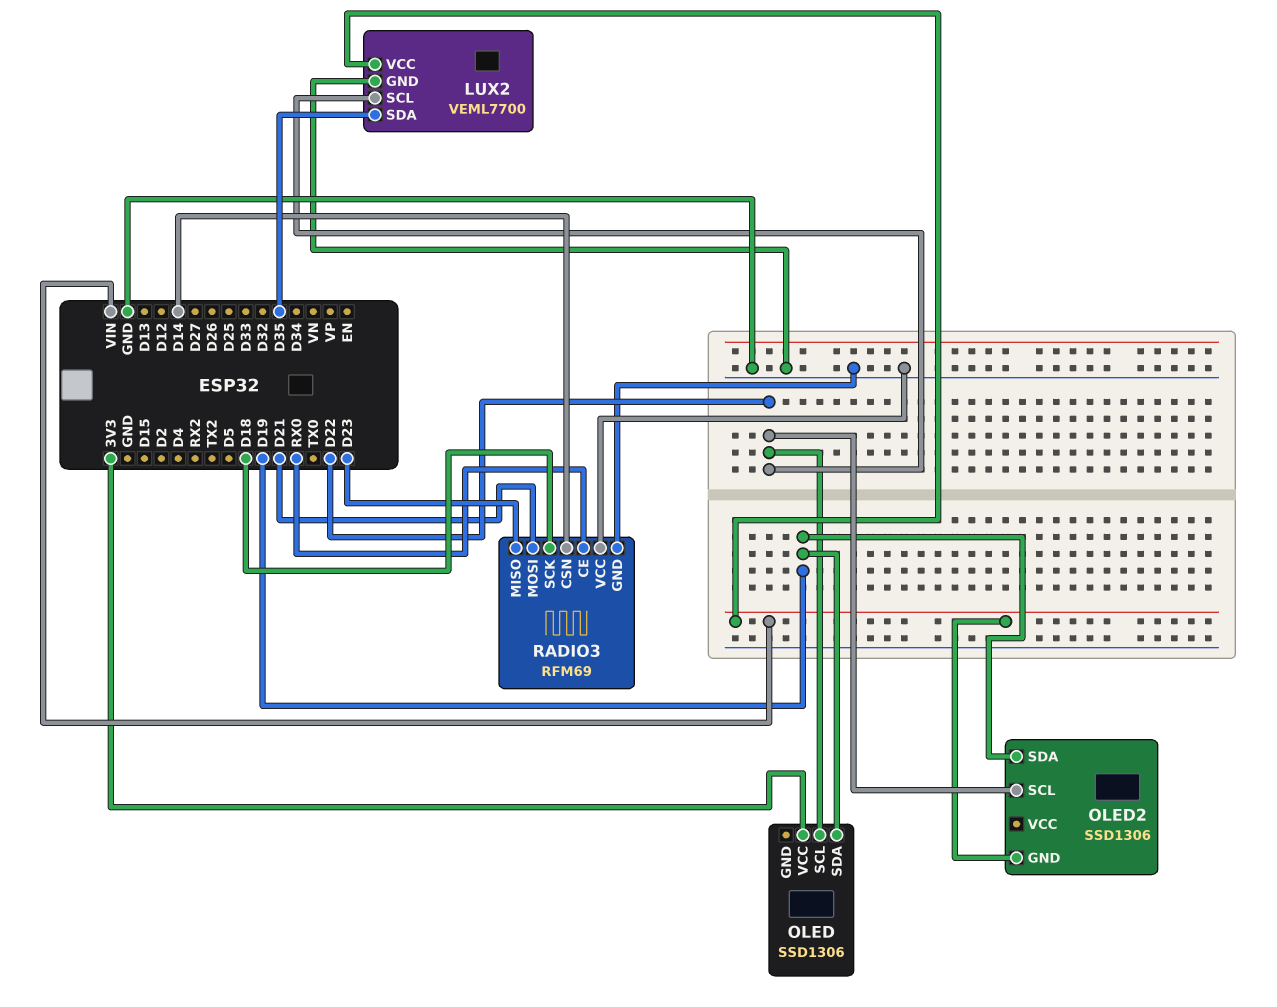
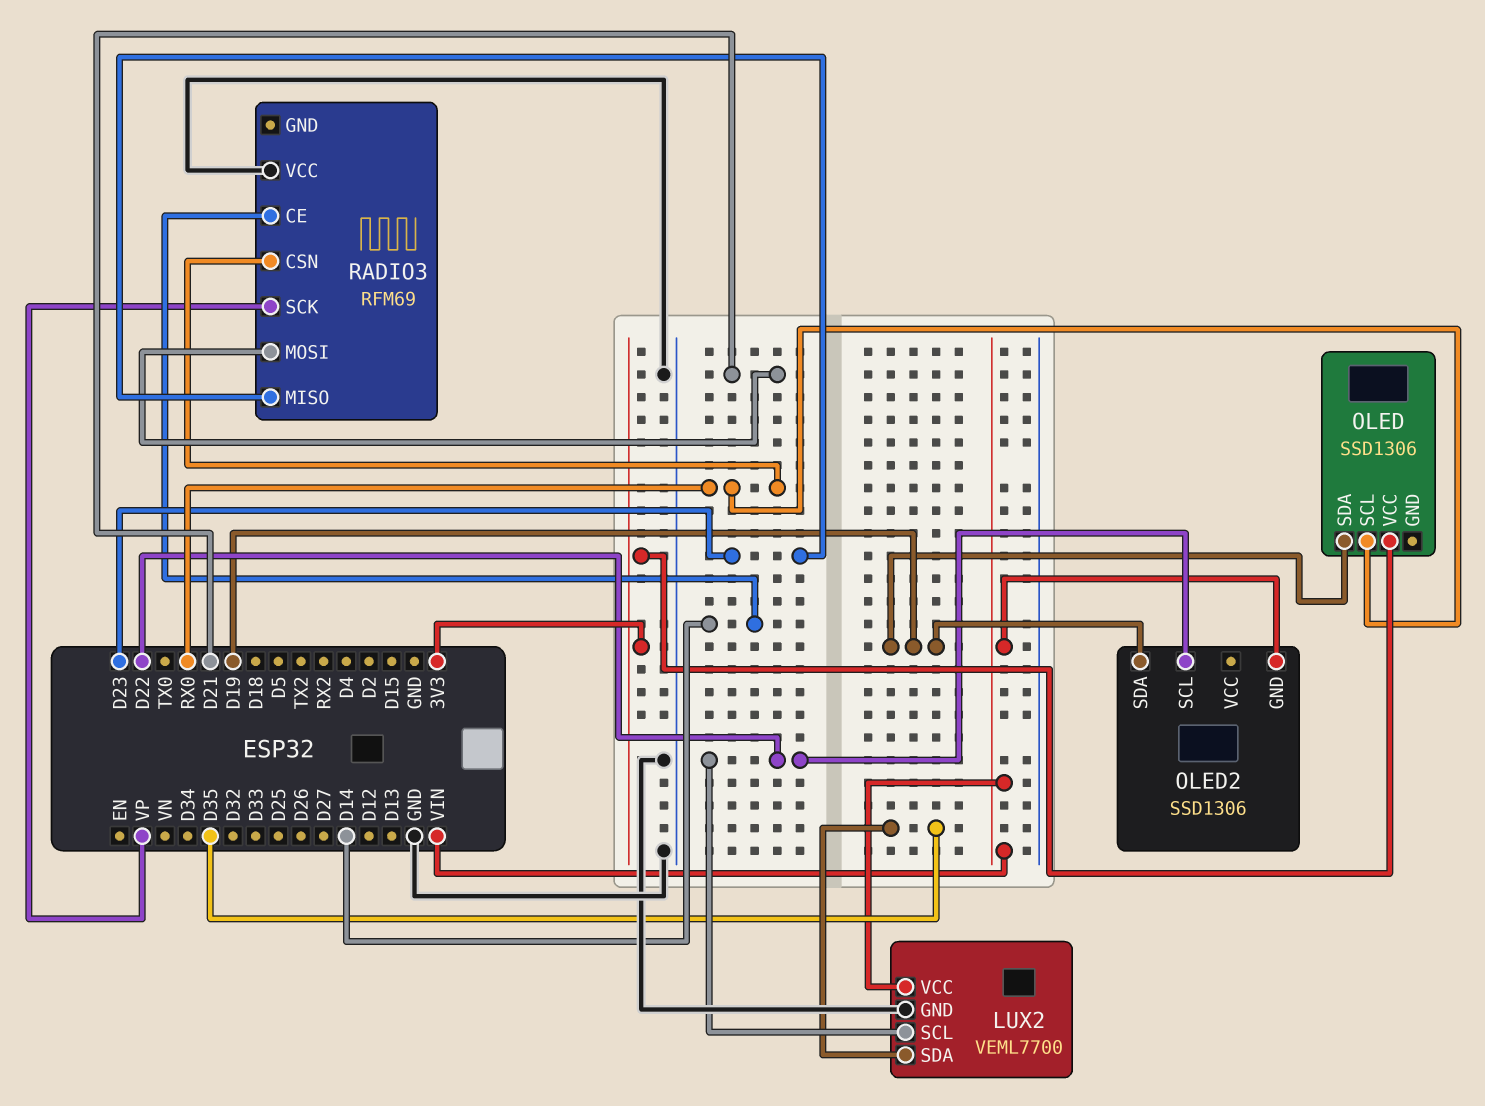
OLED pin SCL: D22 -> RX0
RADIO3 pin CE: RX0 -> D14
RADIO3 pin CSN: D14 -> RX0
RADIO3 pin GND: GND -> none
RADIO3 pin SCK: D18 -> VP

